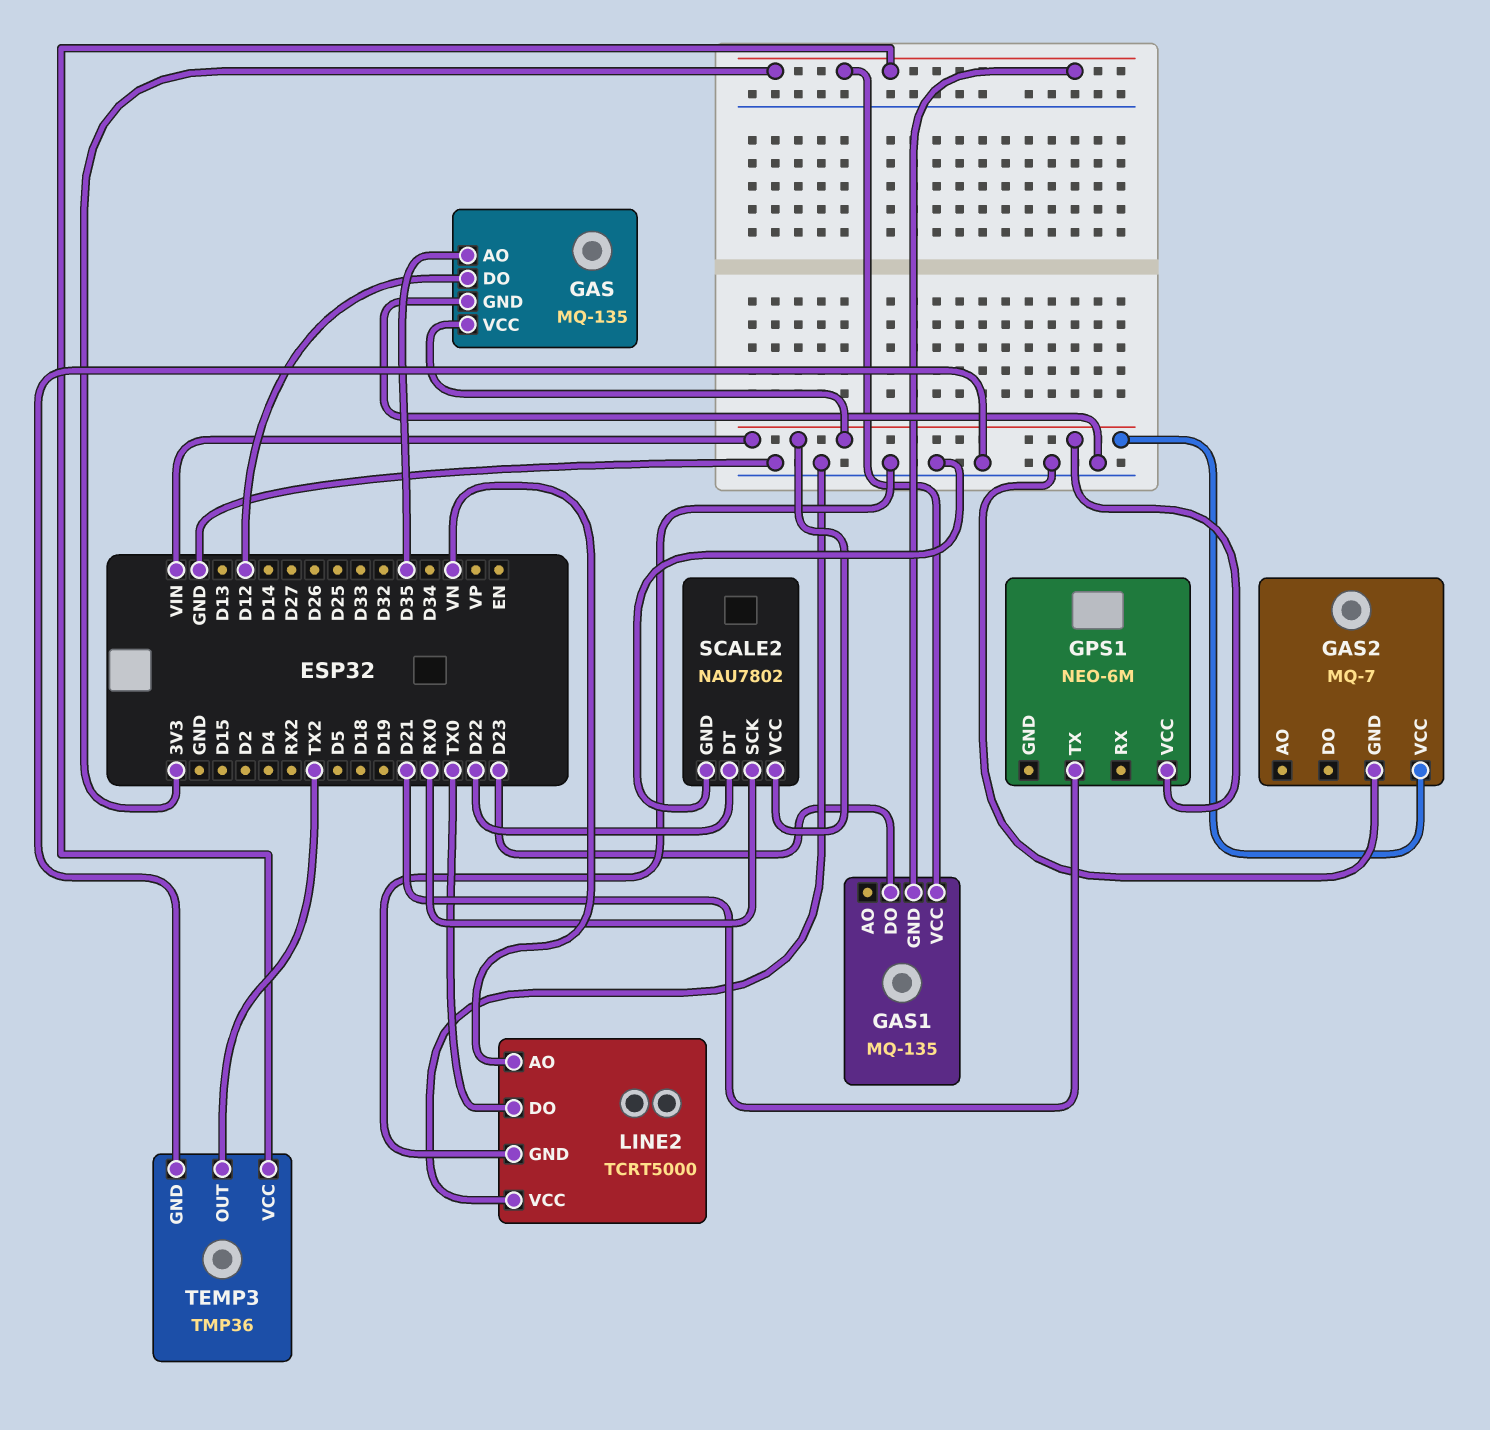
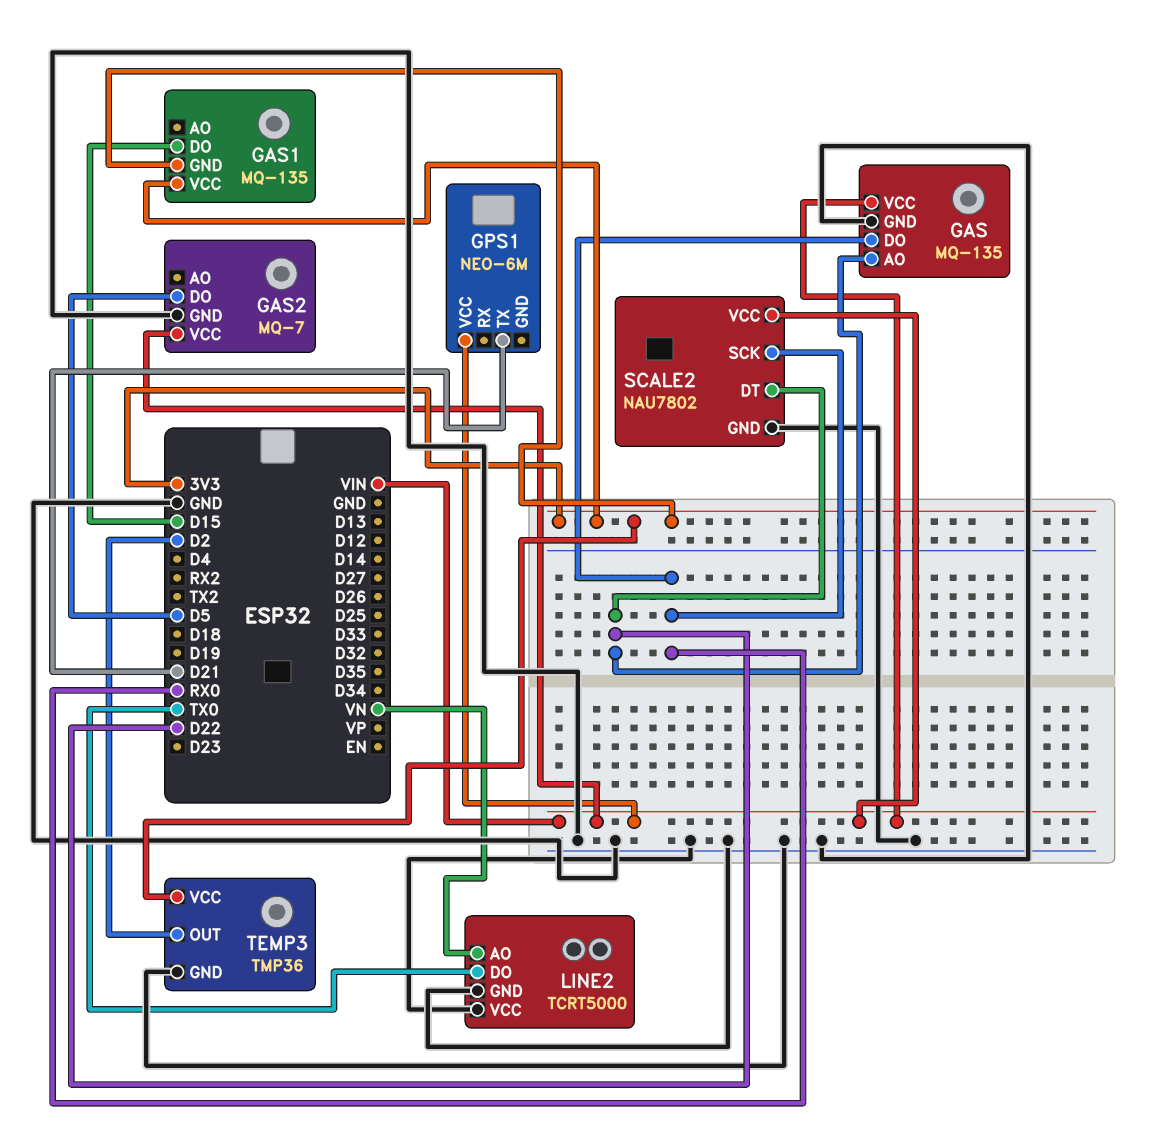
GAS pin AO: D35 -> D22
GAS pin DO: D12 -> RX0
GAS1 pin DO: D23 -> D15
GAS2 pin DO: none -> D5
TEMP3 pin OUT: TX2 -> D2

